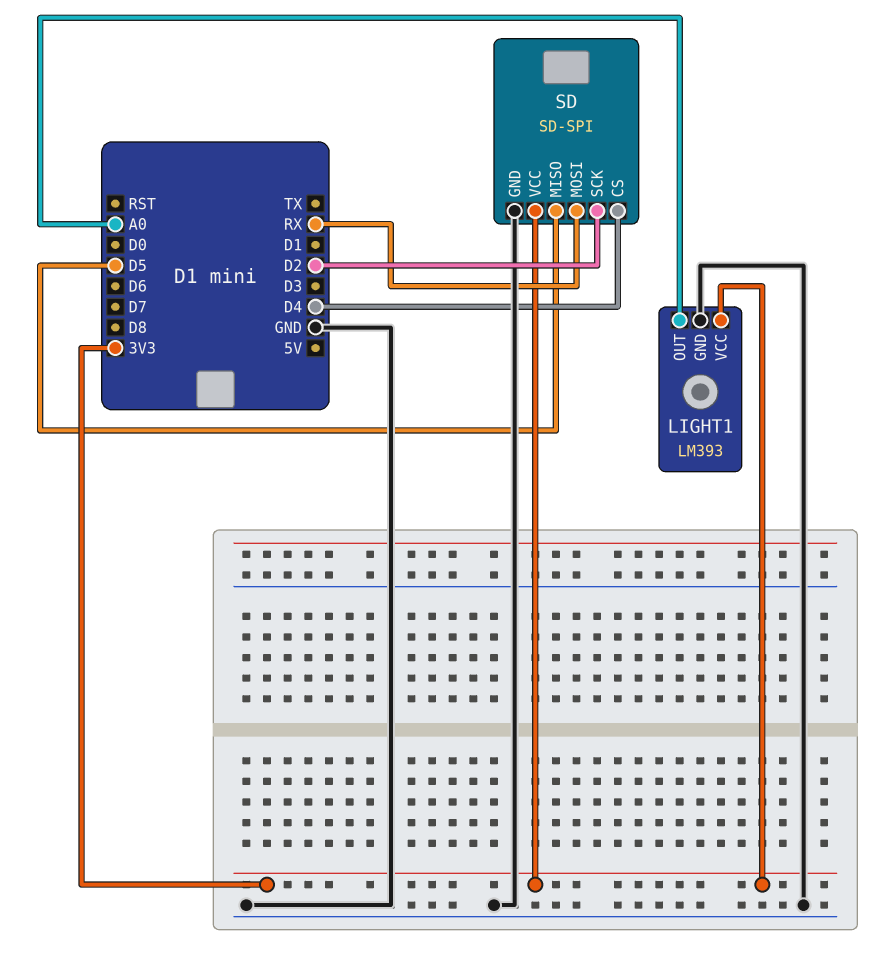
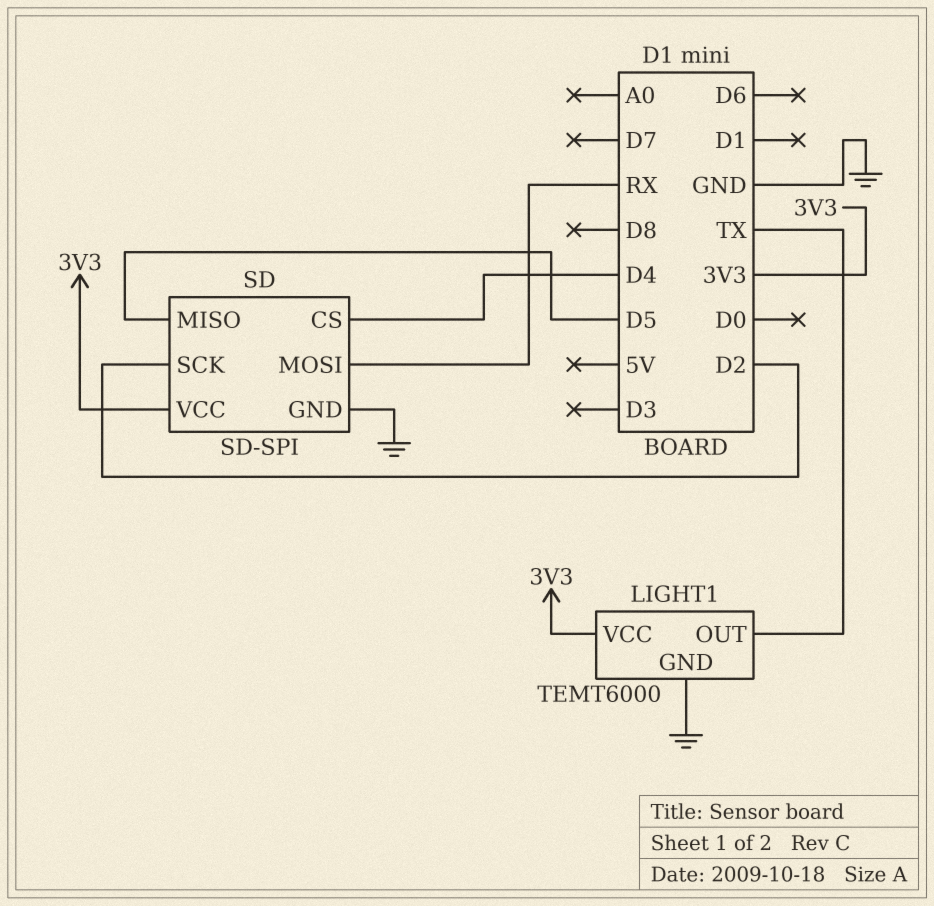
LIGHT1: LM393 -> TEMT6000
LIGHT1 pin OUT: A0 -> TX

